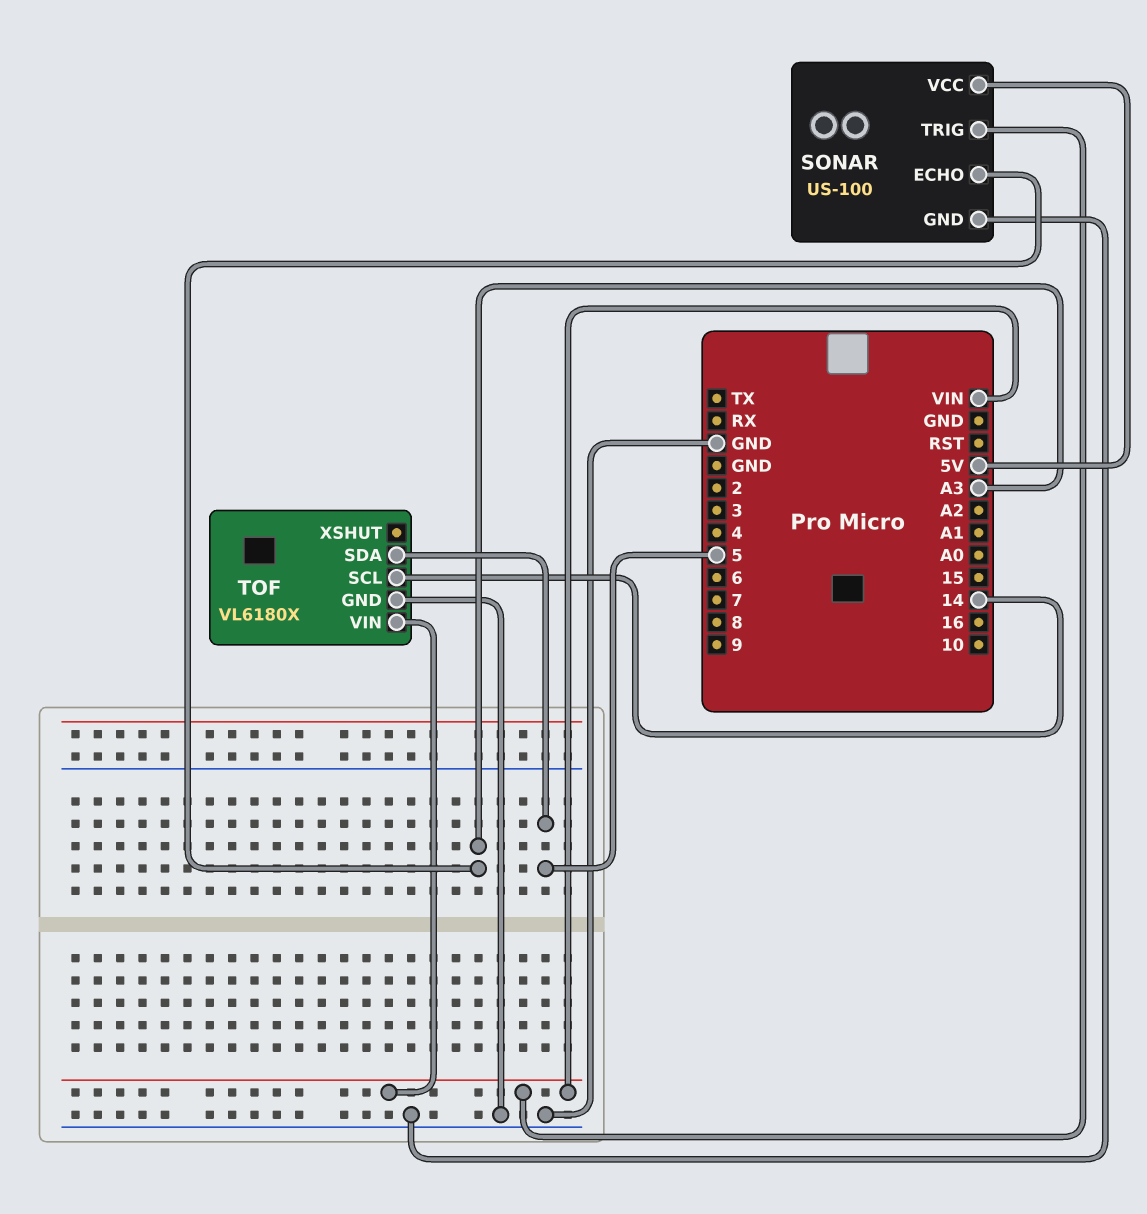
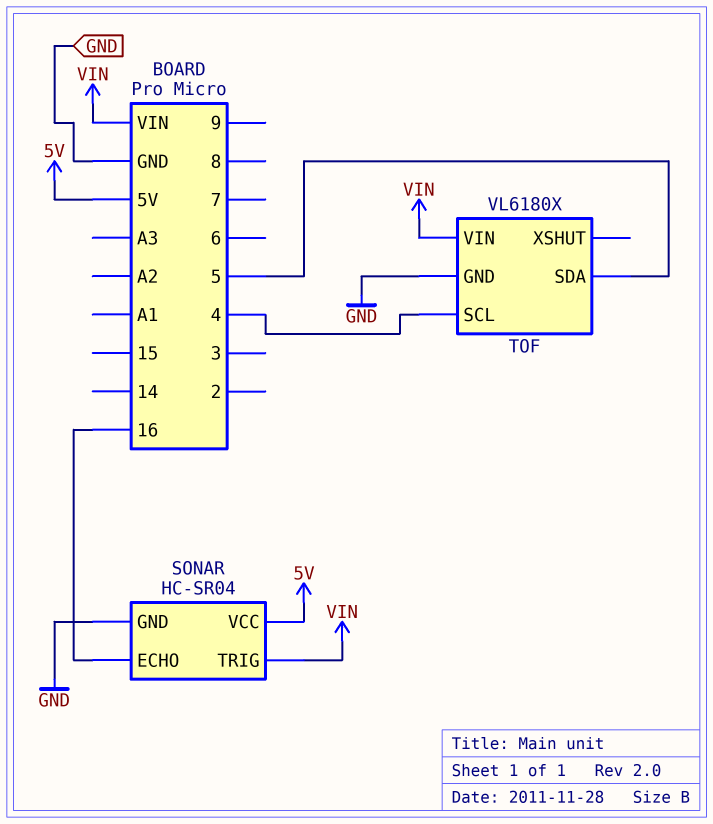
SONAR: US-100 -> HC-SR04
SONAR pin ECHO: A3 -> 16
TOF pin SCL: 14 -> 4

